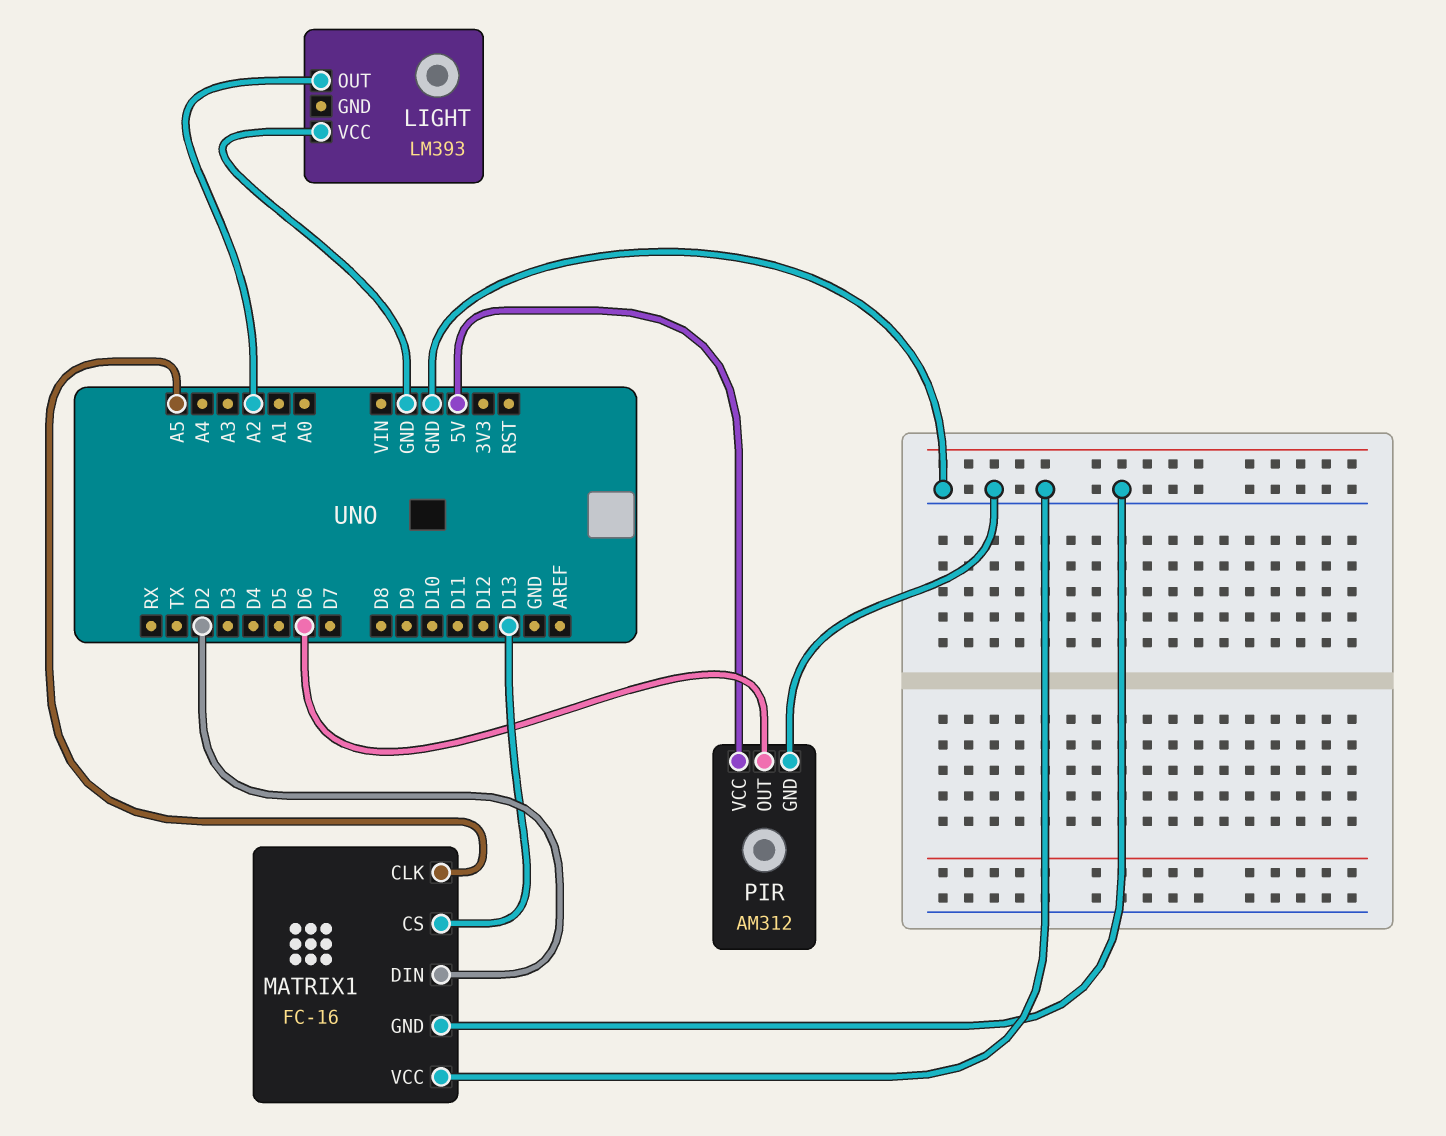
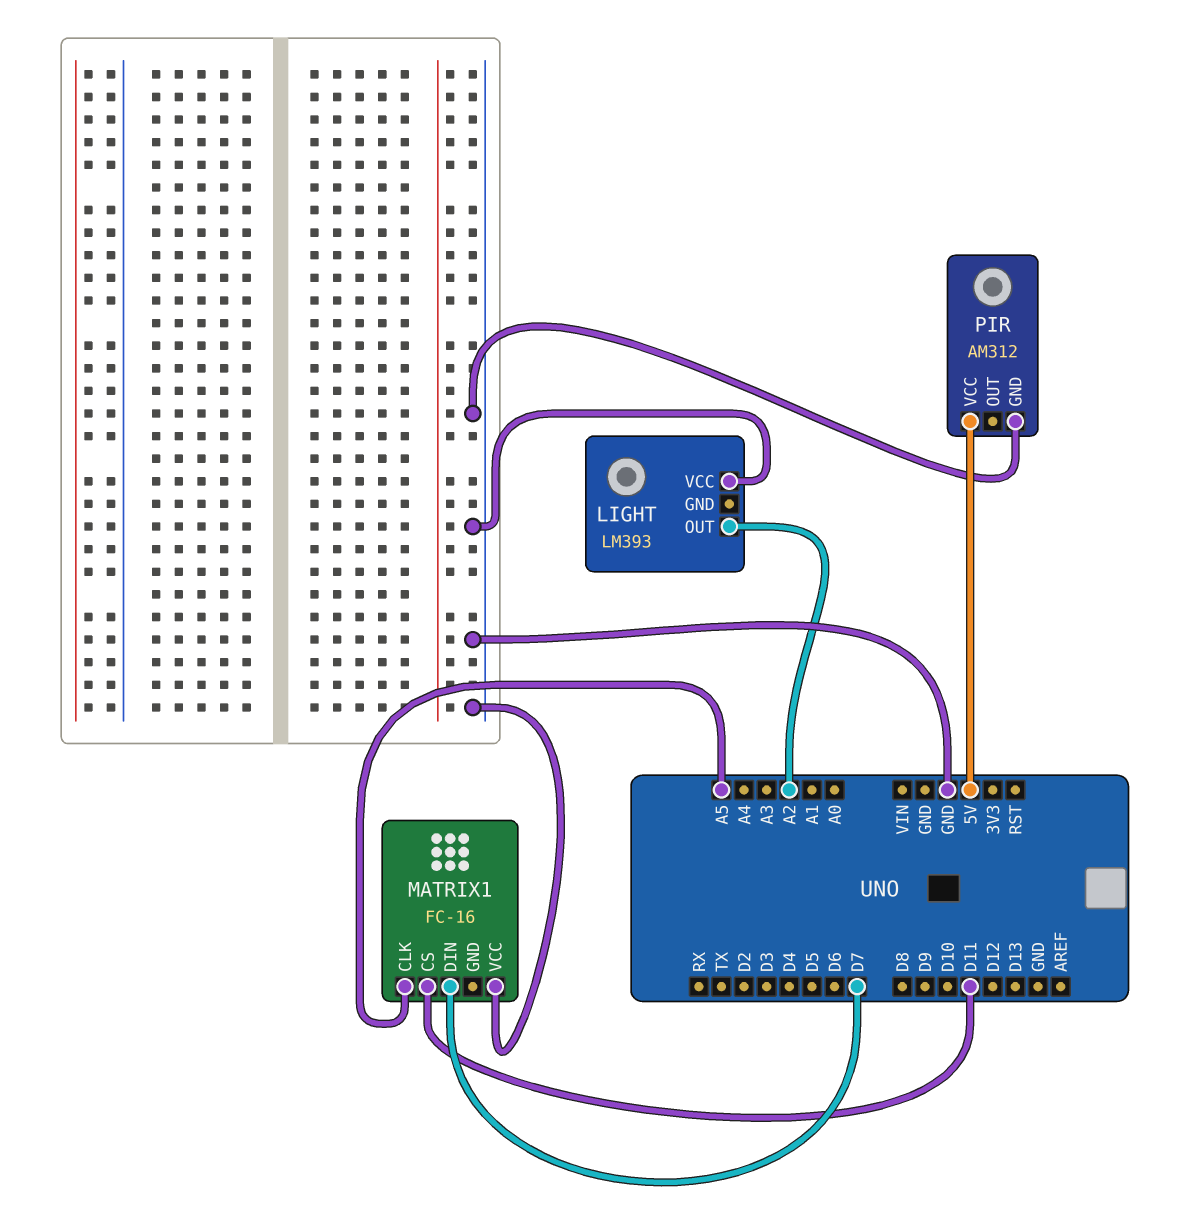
MATRIX1 pin CS: D13 -> D11
MATRIX1 pin DIN: D2 -> D7
MATRIX1 pin GND: GND -> none
PIR pin OUT: D6 -> none

